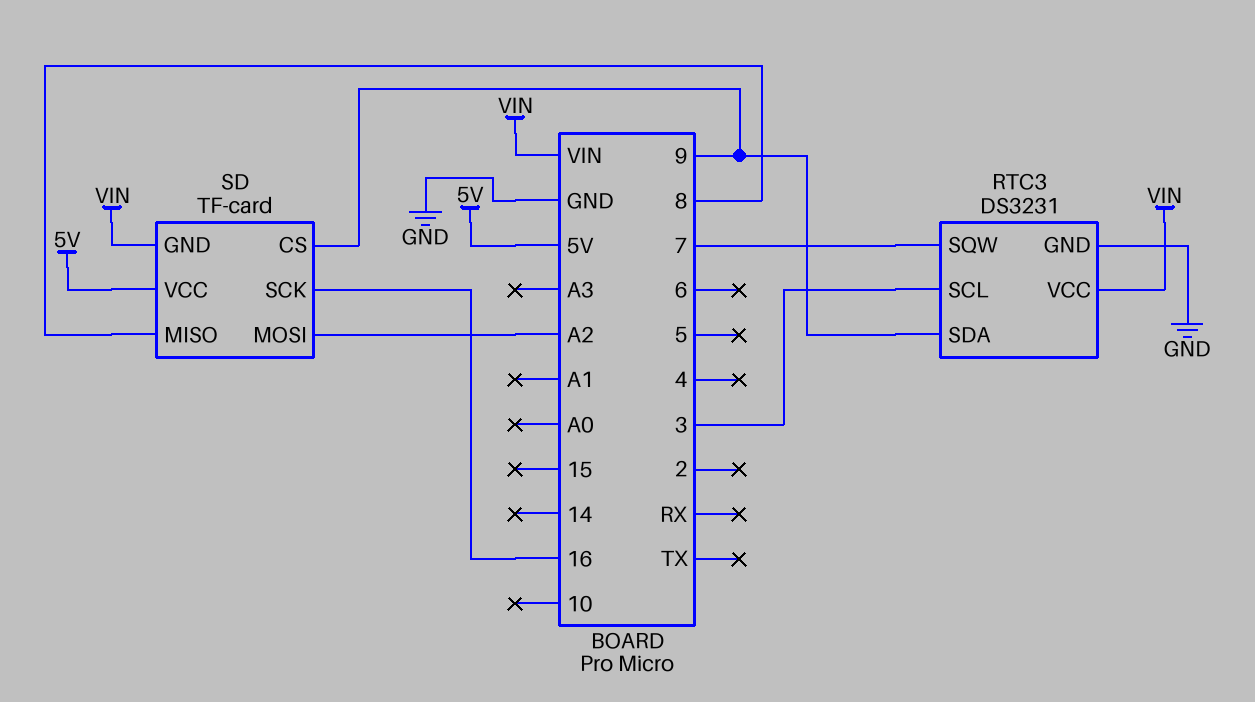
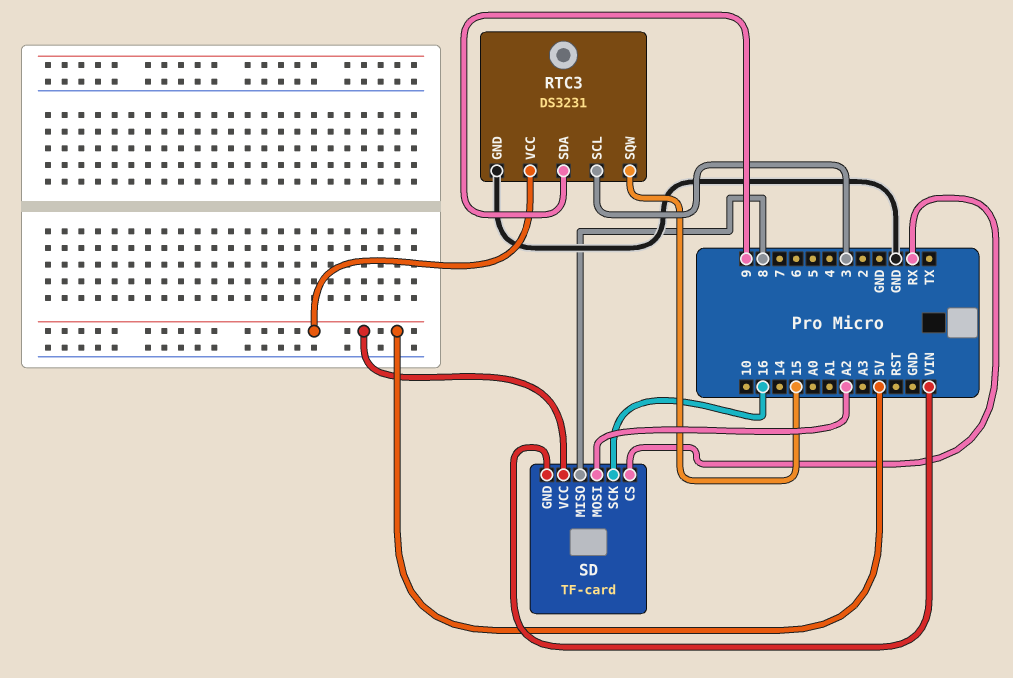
RTC3 pin SQW: 7 -> 15
RTC3 pin VCC: VIN -> 5V
SD pin CS: 9 -> RX

